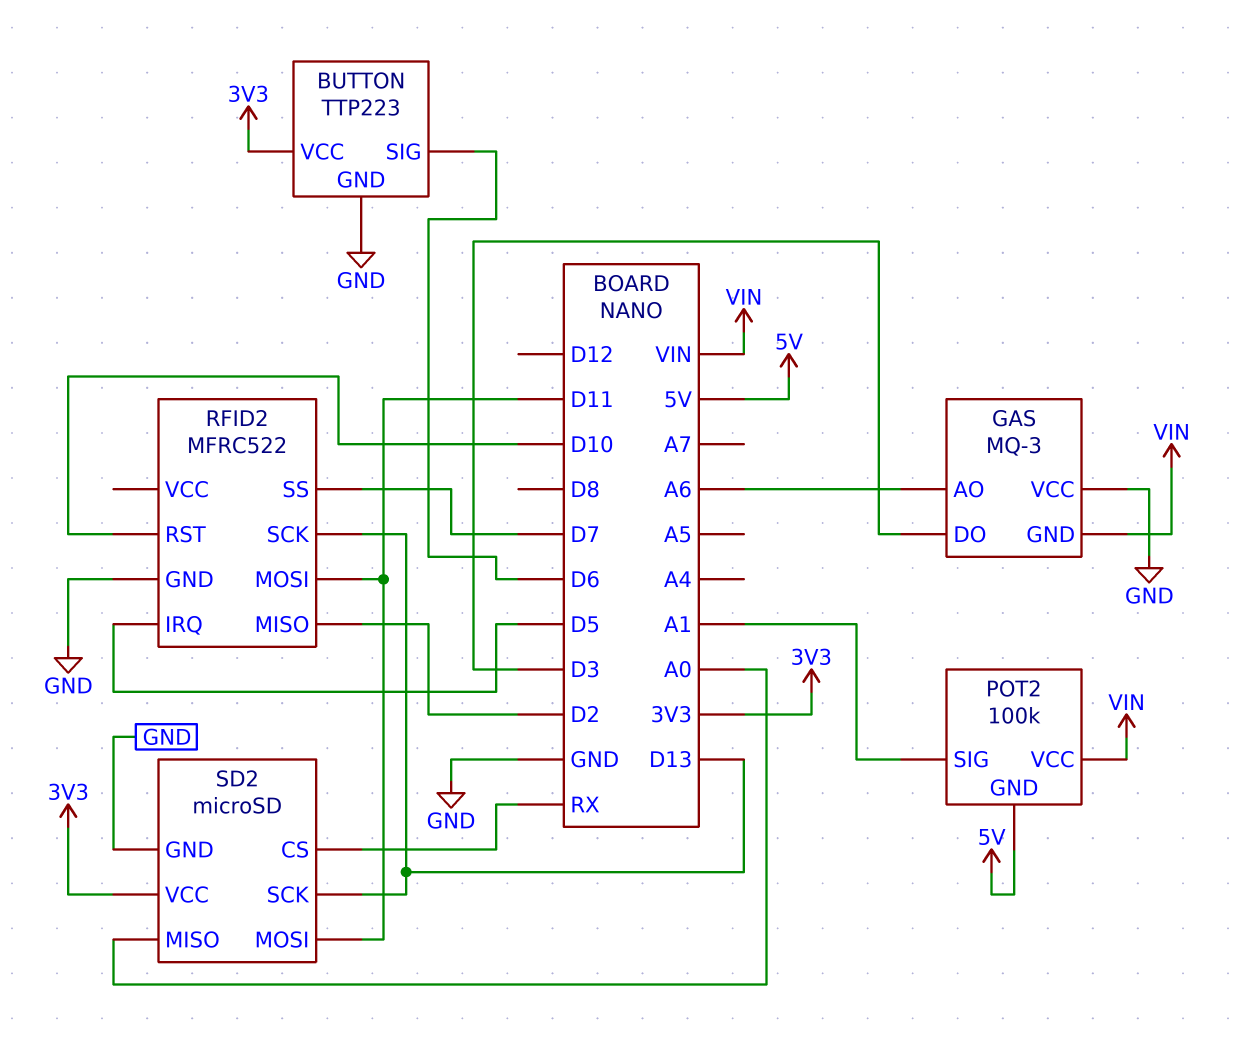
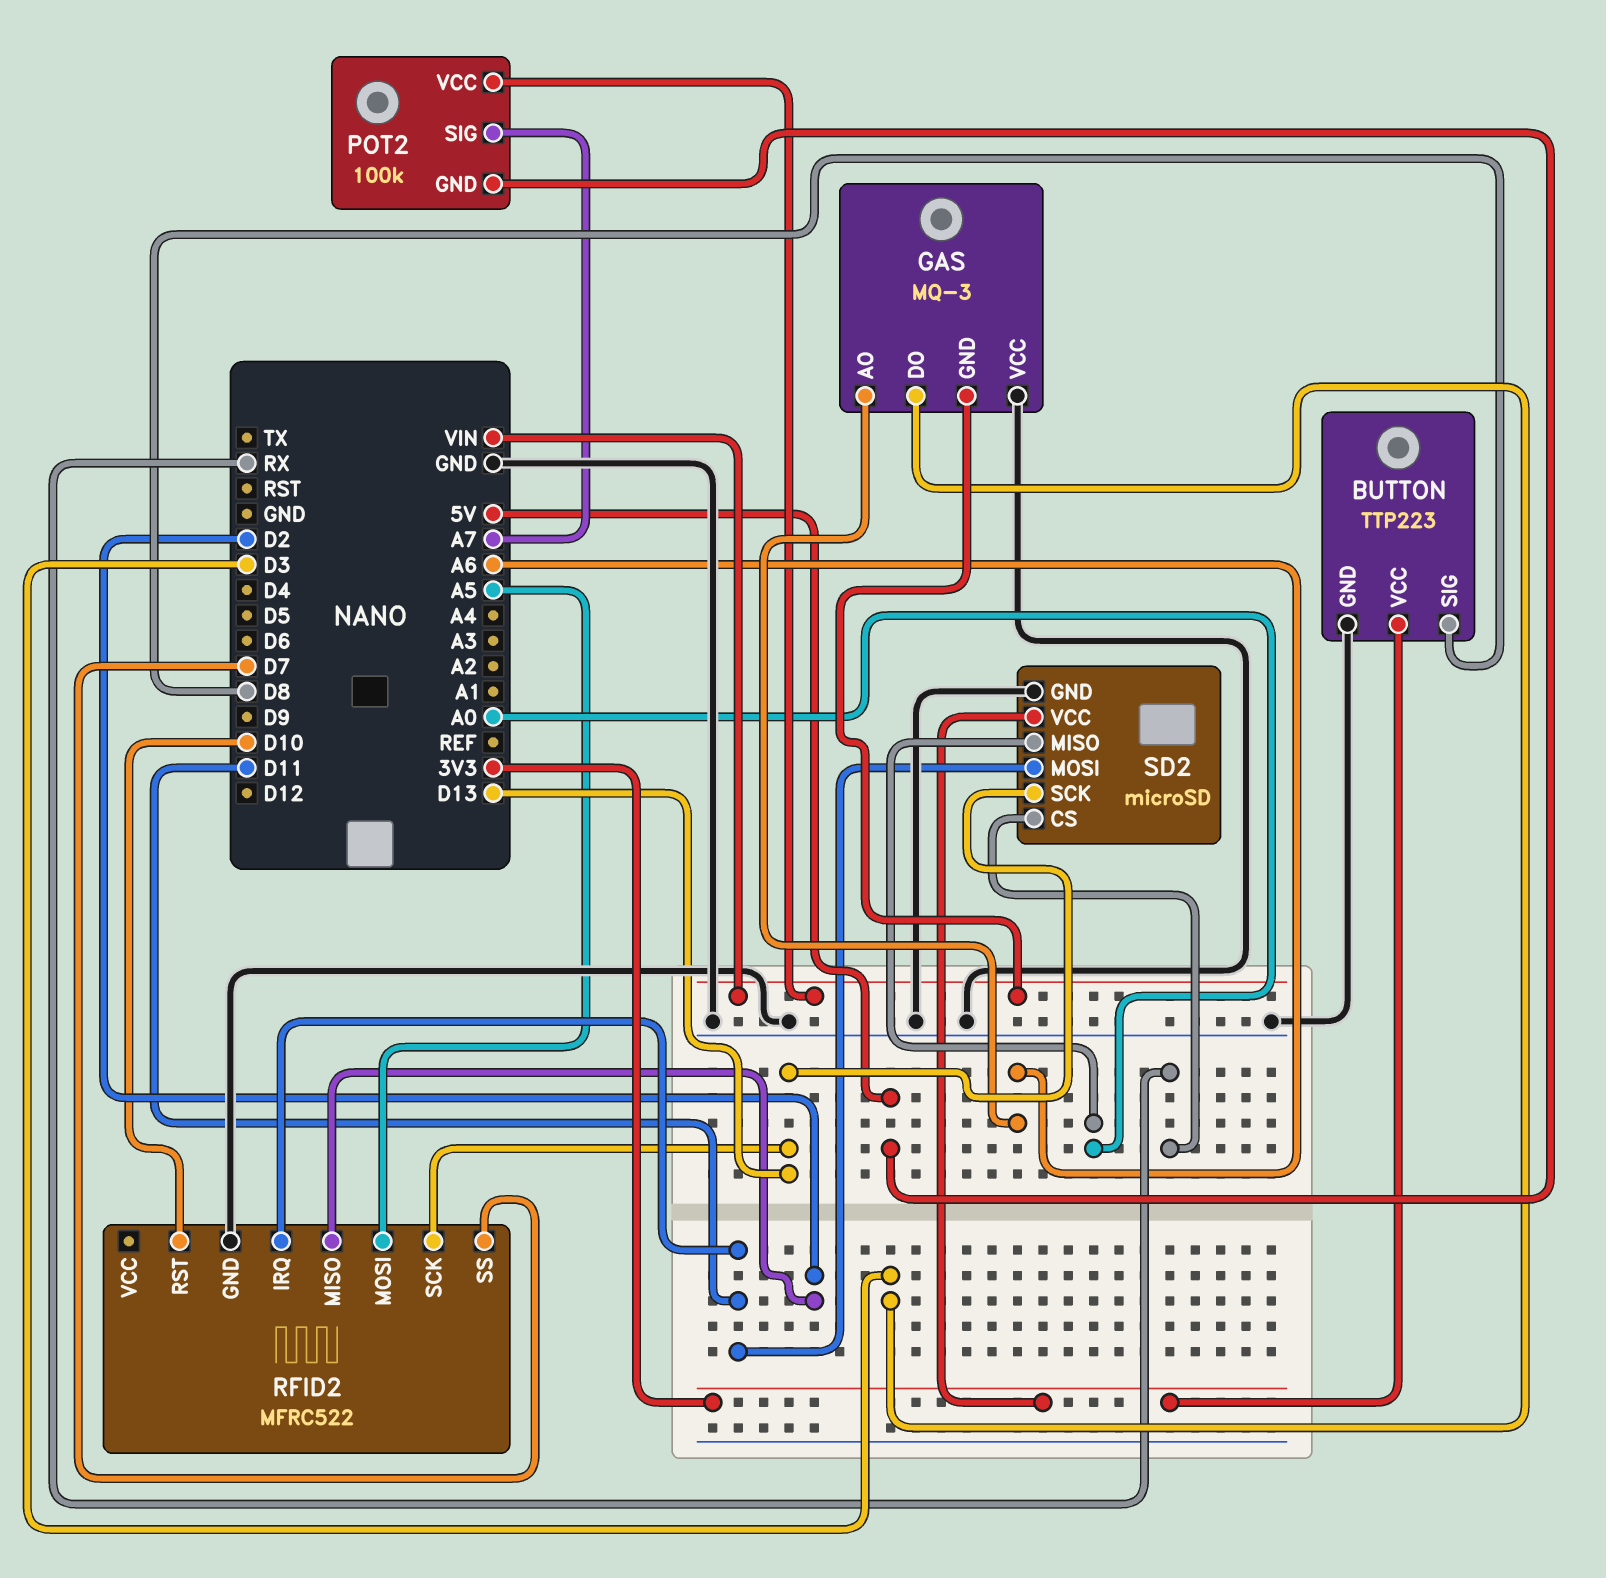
BUTTON pin SIG: D6 -> D8
POT2 pin SIG: A1 -> A7
RFID2 pin IRQ: D5 -> D11
RFID2 pin MOSI: D11 -> A5

